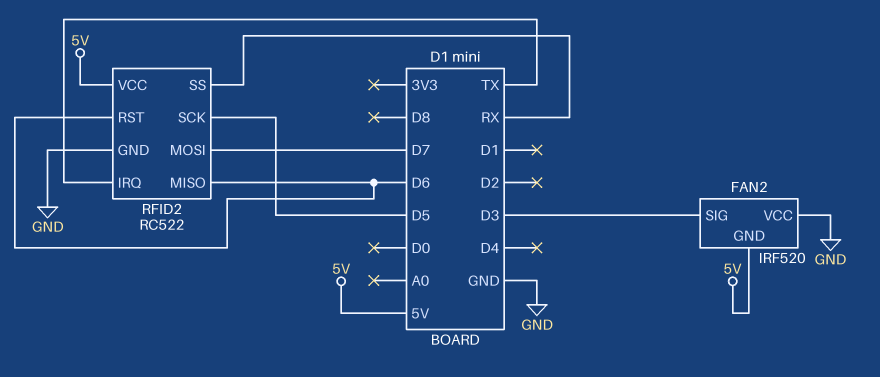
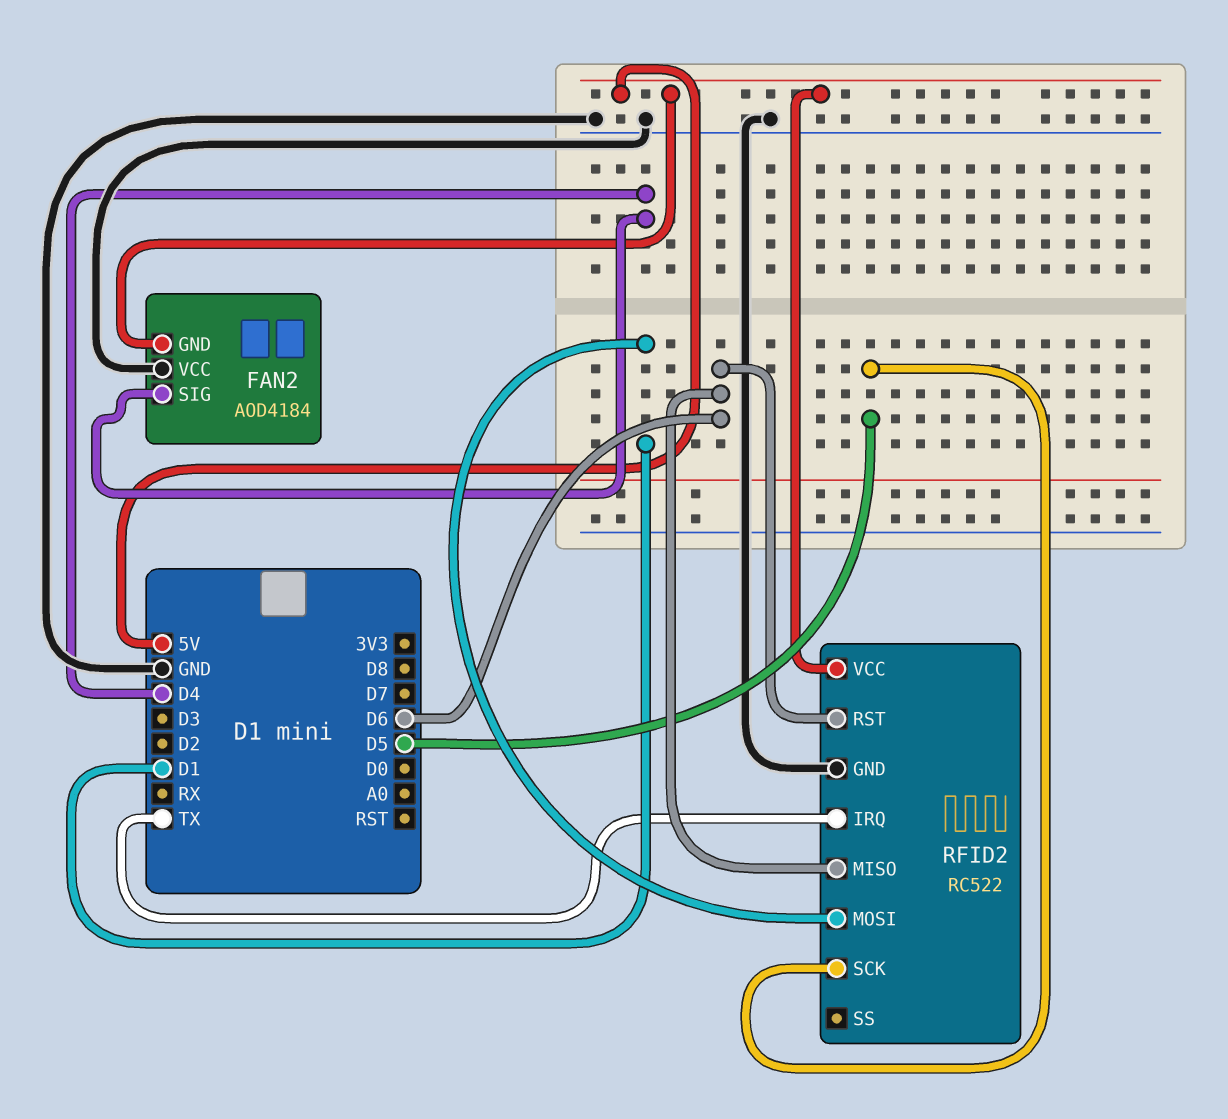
FAN2: IRF520 -> AOD4184
FAN2 pin SIG: D3 -> D4
RFID2 pin MOSI: D7 -> D1
RFID2 pin SS: RX -> none

